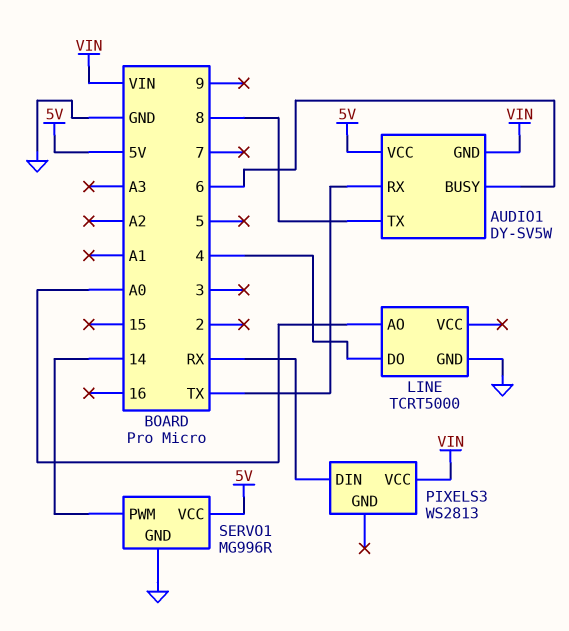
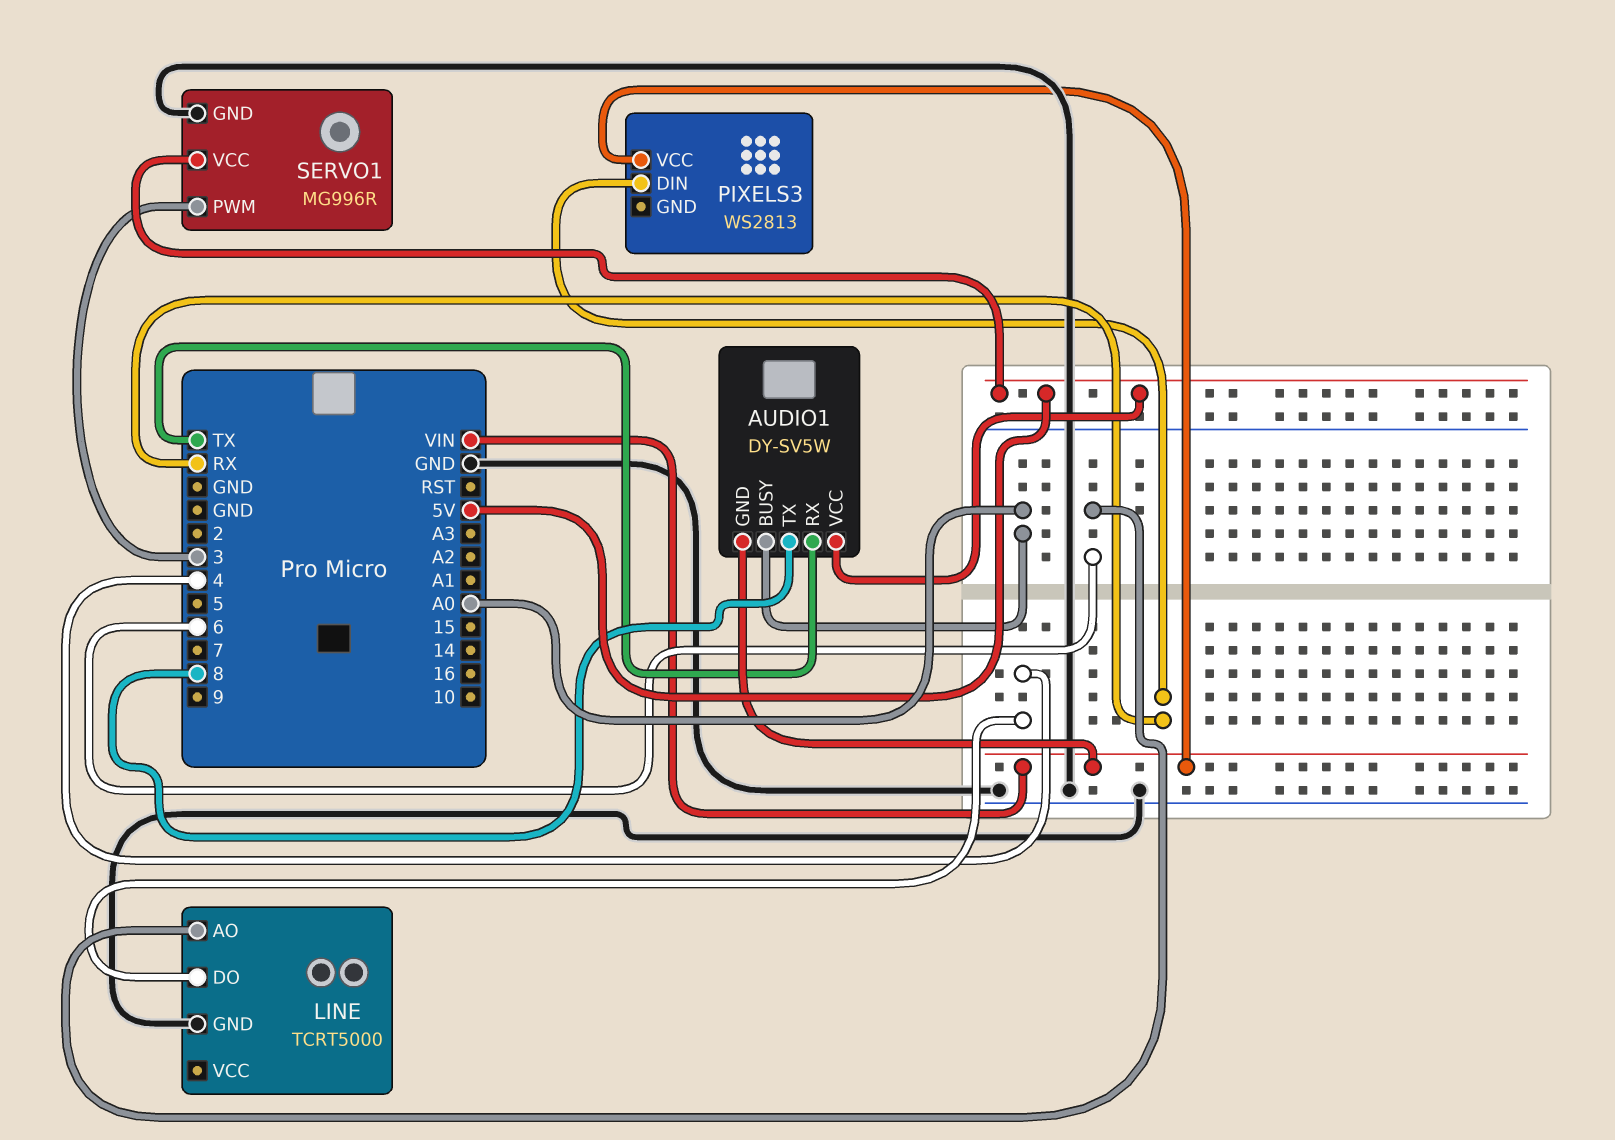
AUDIO1 pin BUSY: 6 -> A0
LINE pin AO: A0 -> 6
SERVO1 pin PWM: 14 -> 3

